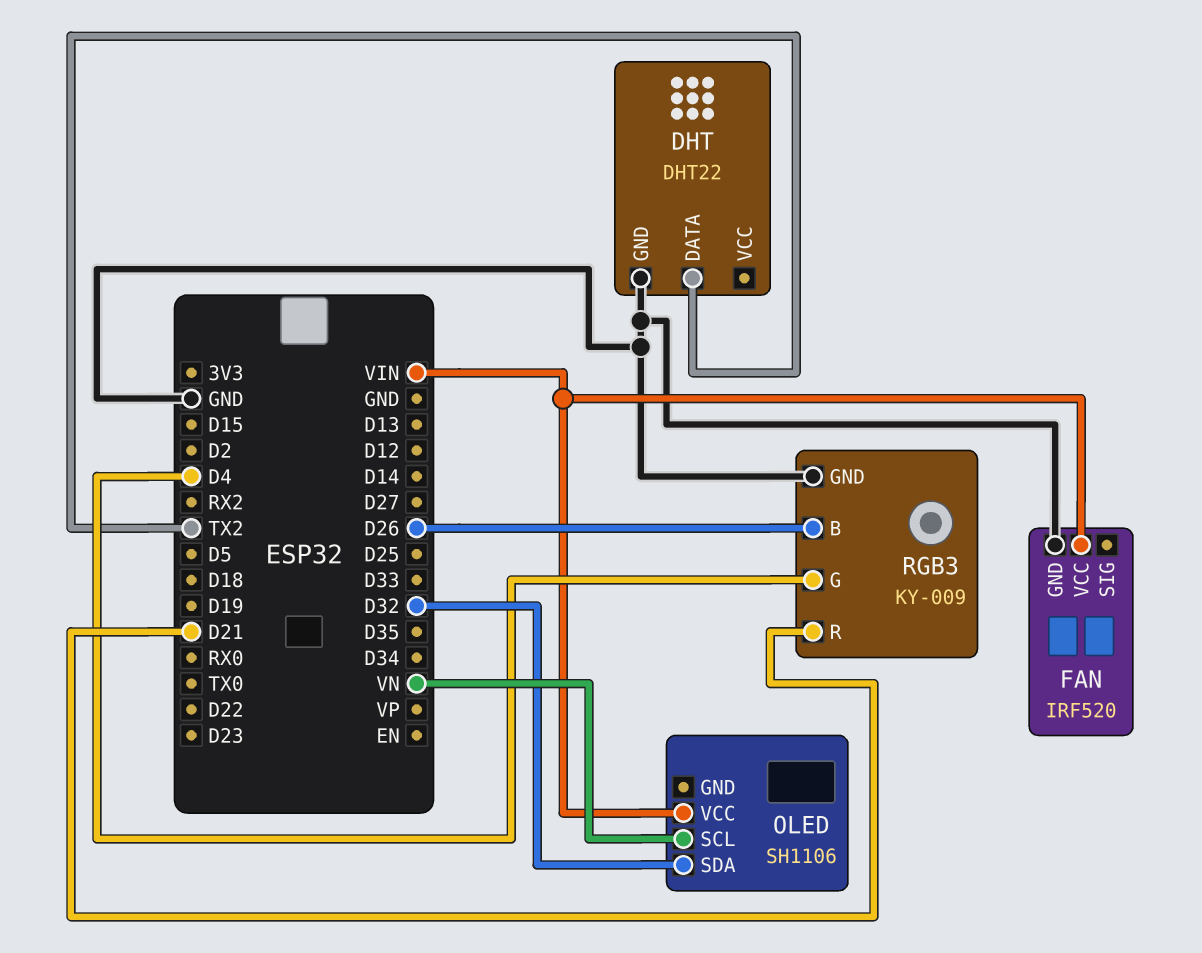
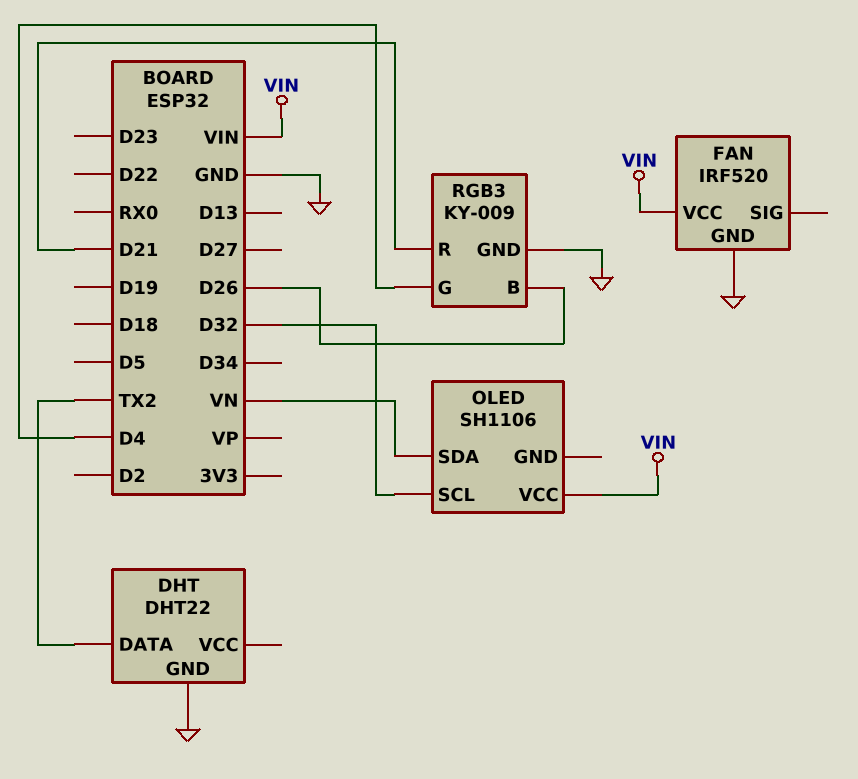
OLED pin SCL: VN -> D32
OLED pin SDA: D32 -> VN

